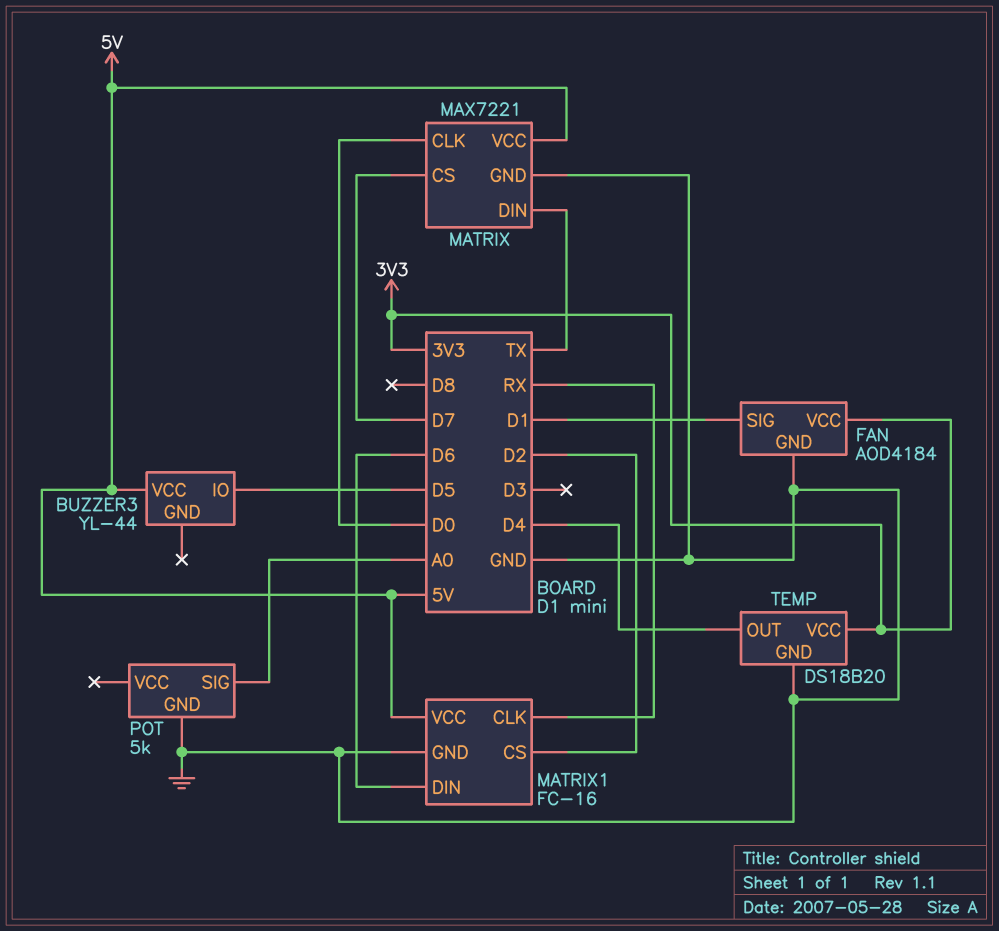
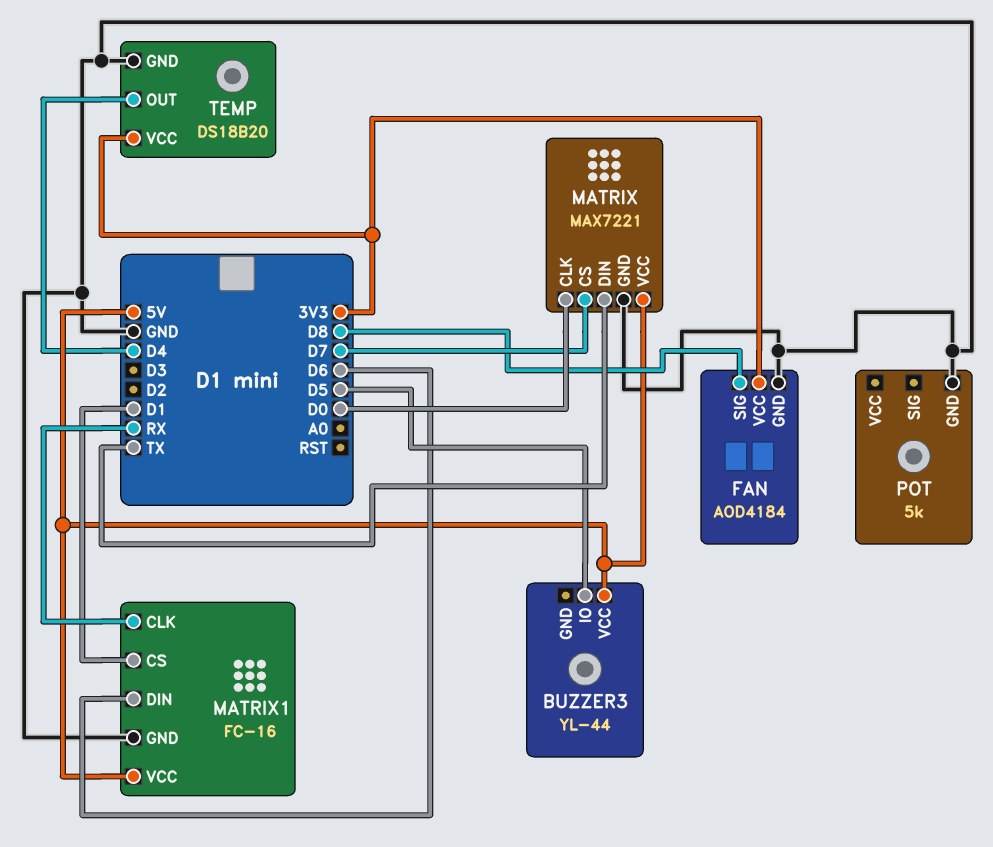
FAN pin SIG: D1 -> D8
MATRIX1 pin CS: D2 -> D1
POT pin SIG: A0 -> none

